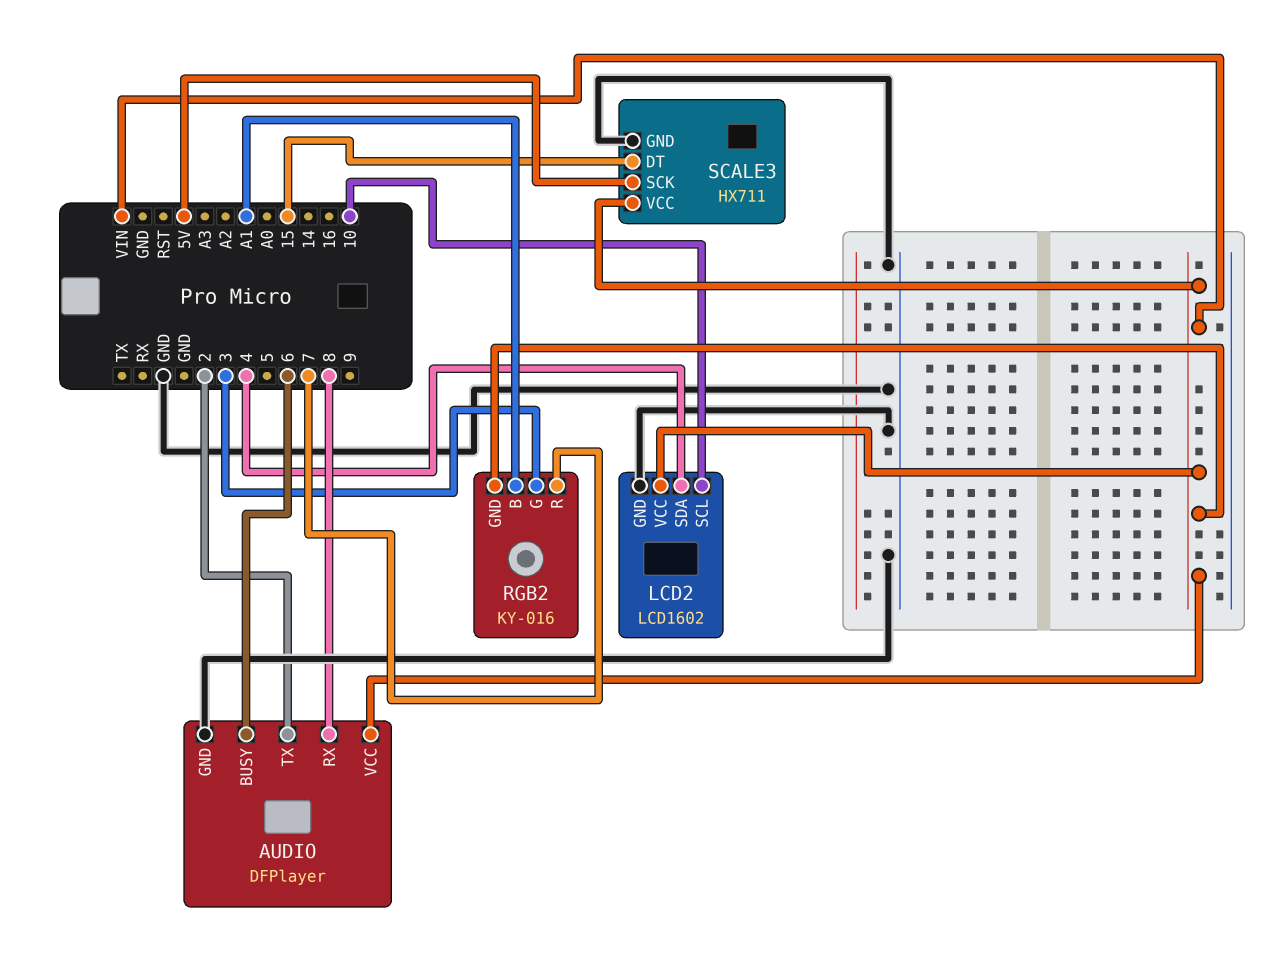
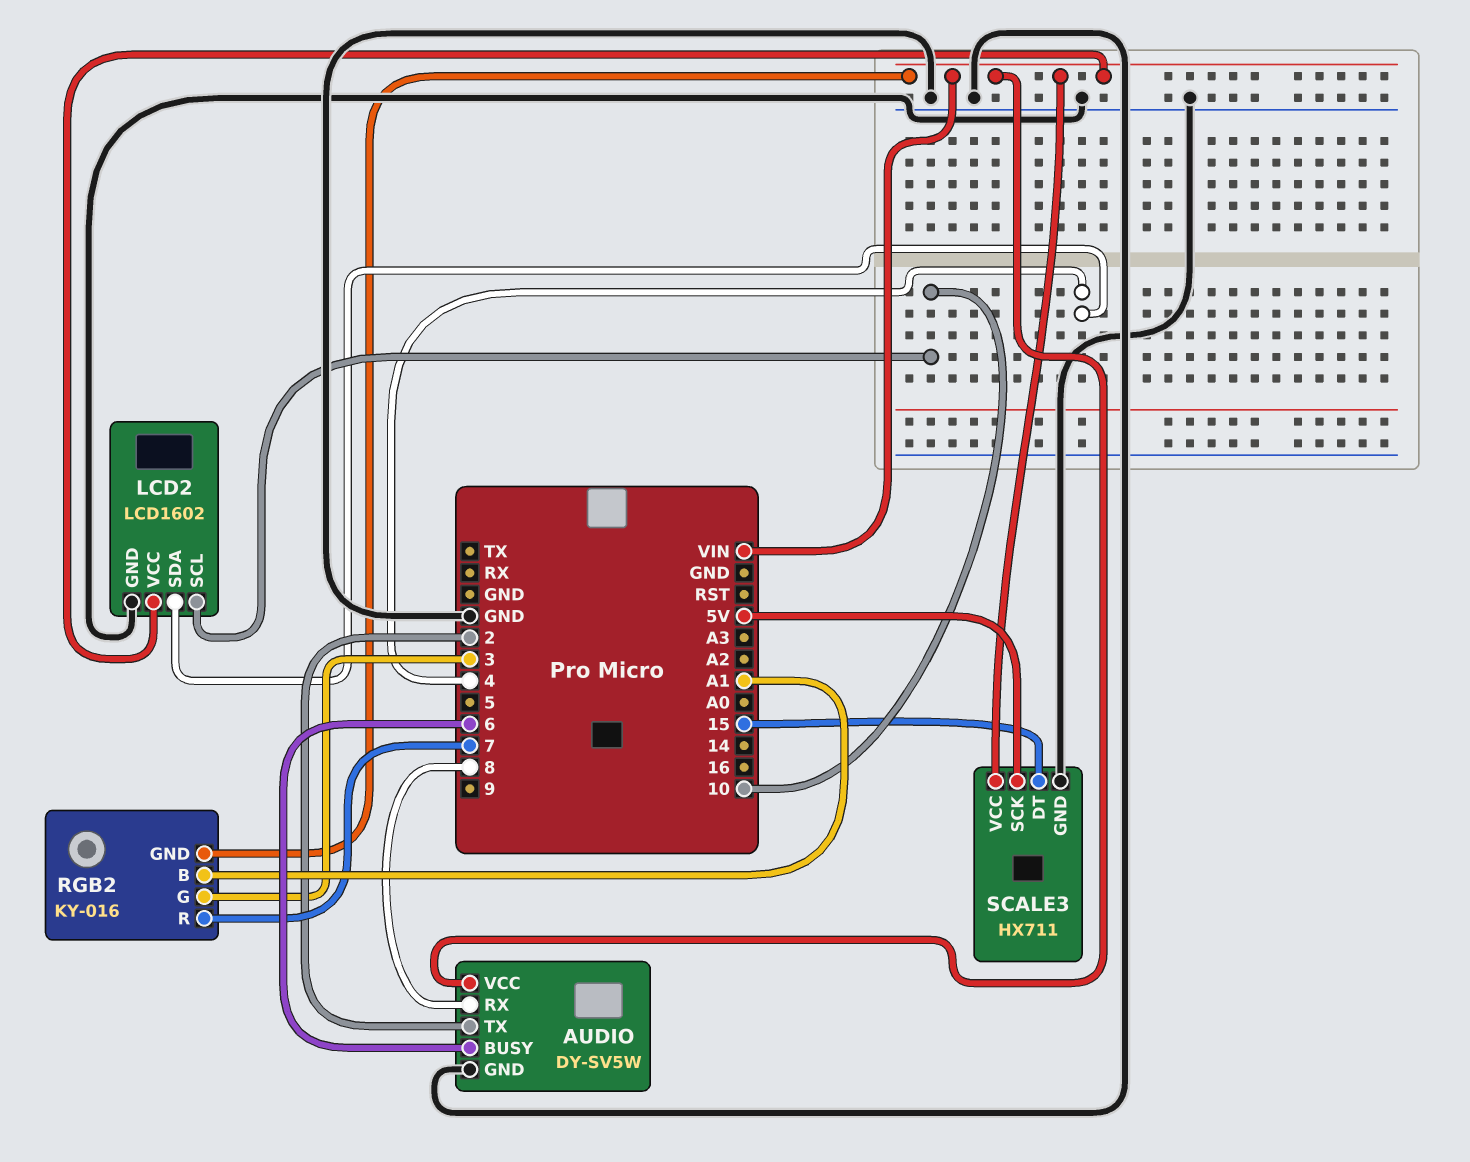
AUDIO: DFPlayer -> DY-SV5W

